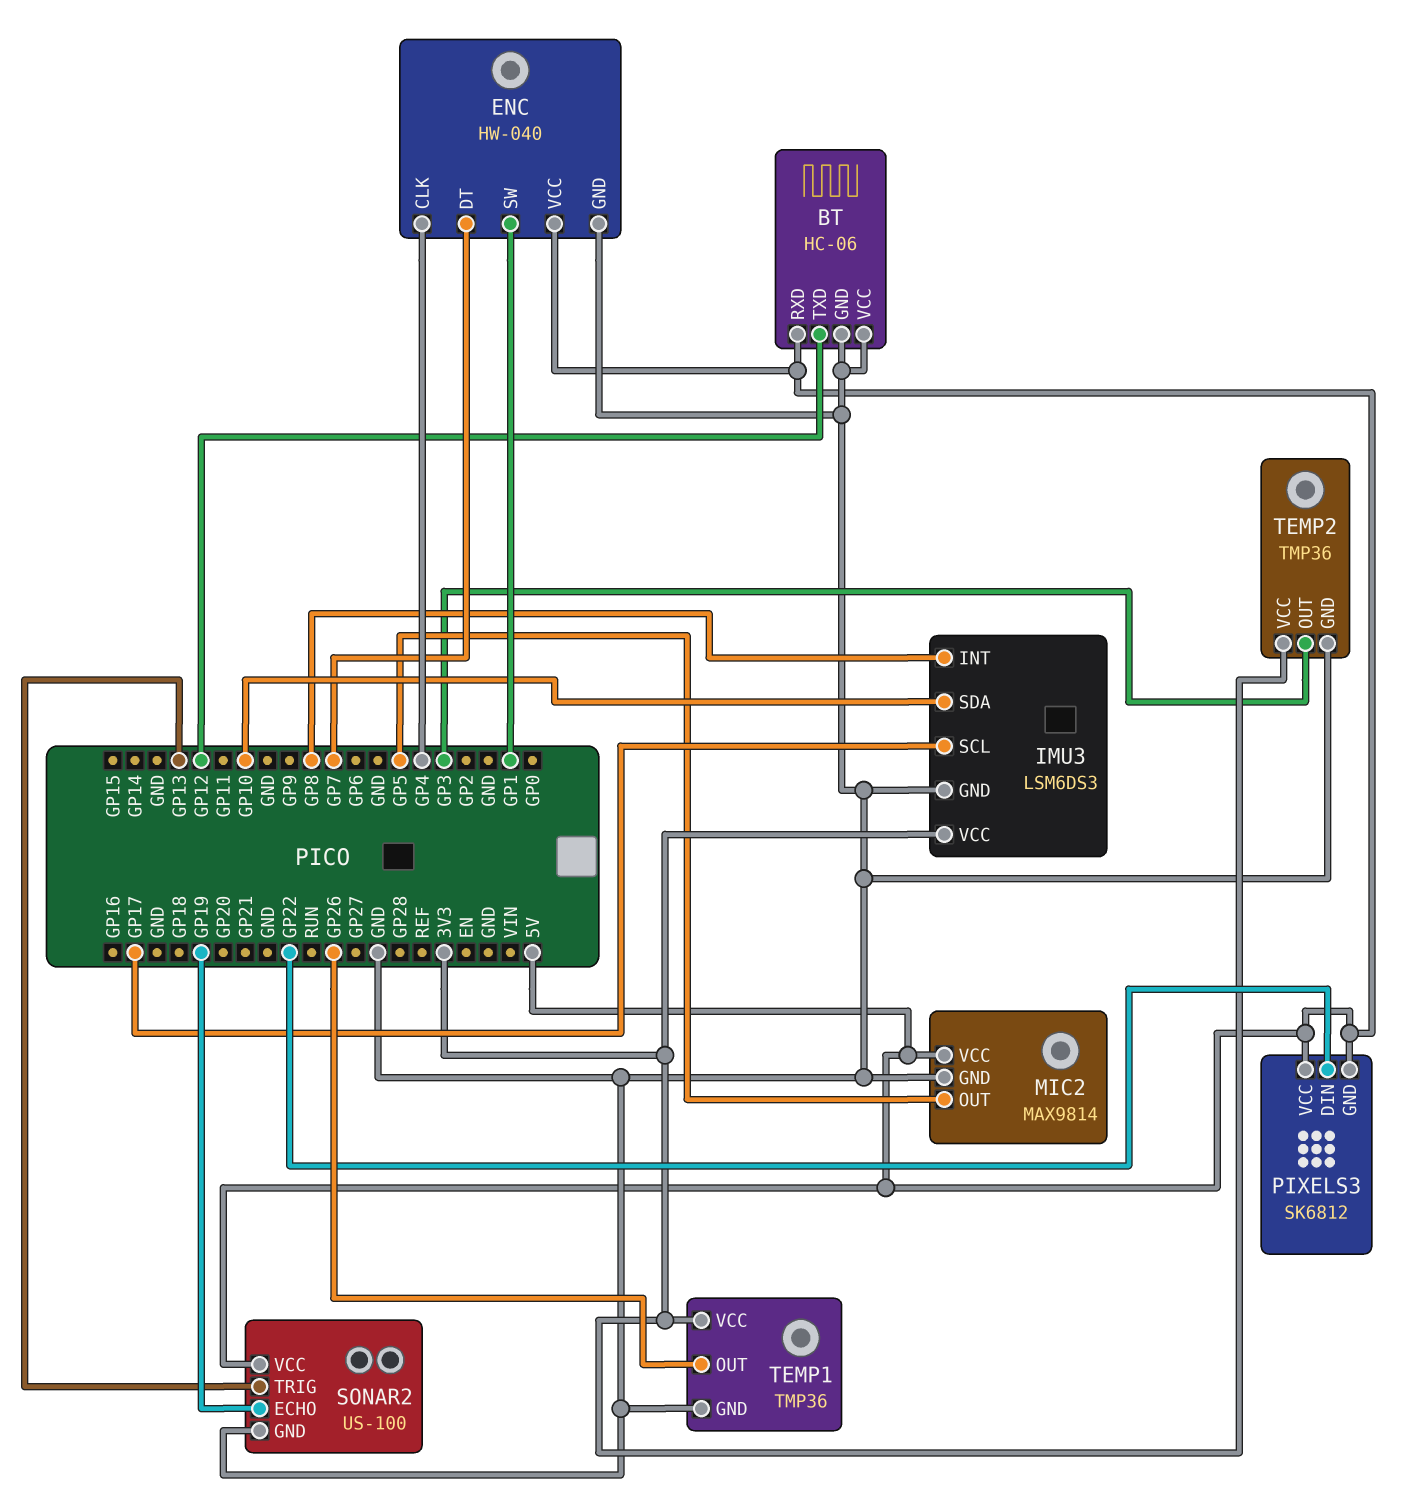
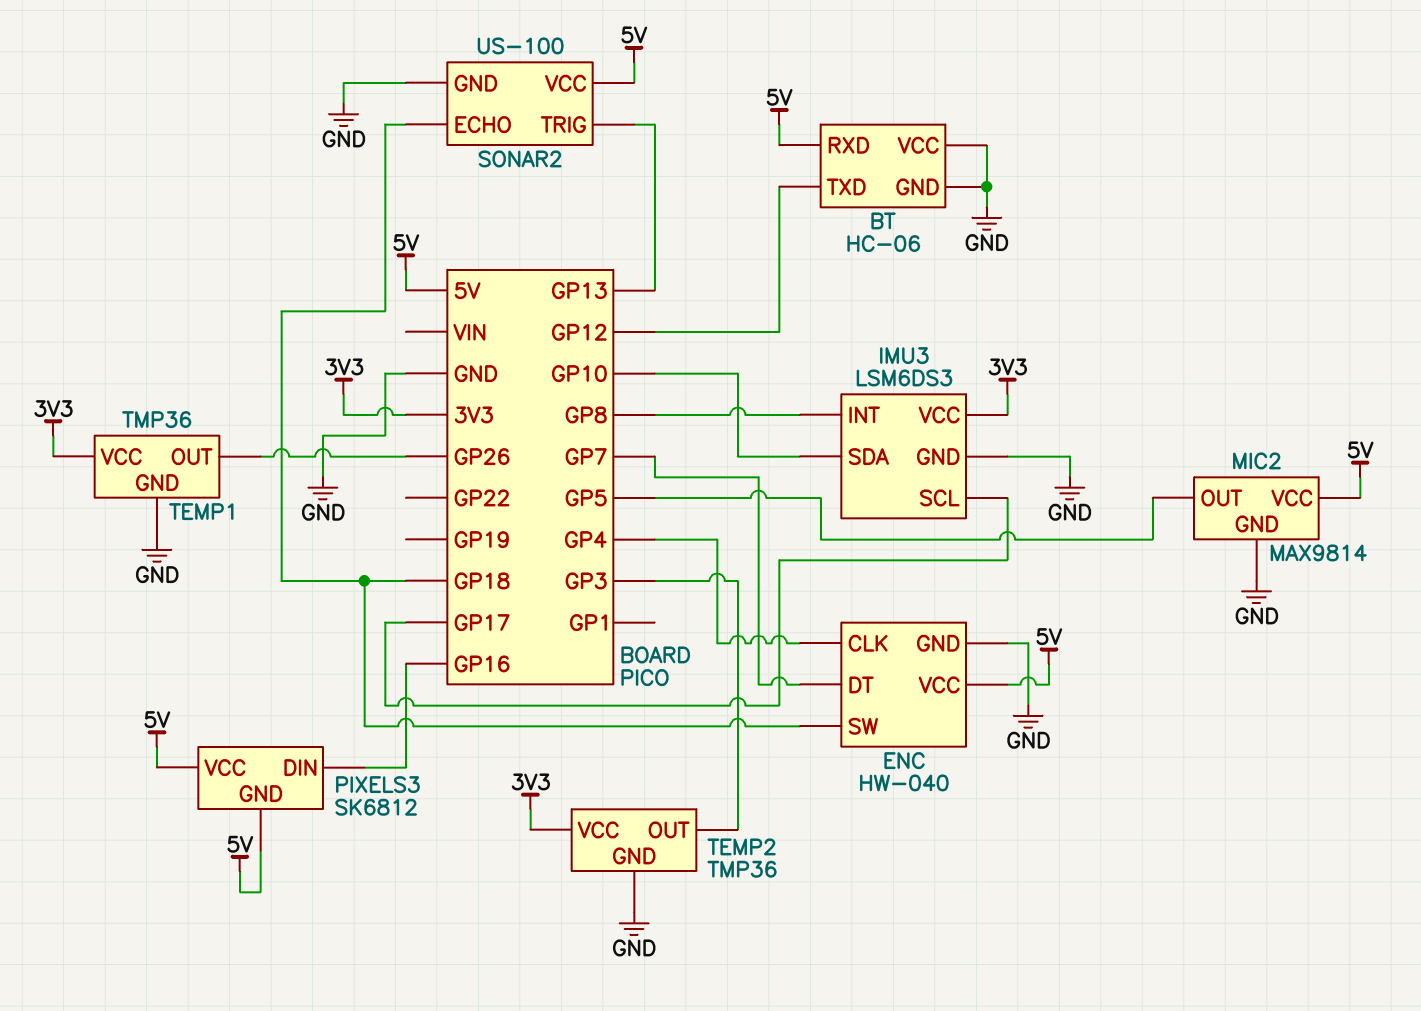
ENC pin SW: GP1 -> GP18
PIXELS3 pin DIN: GP22 -> GP16
SONAR2 pin ECHO: GP19 -> GP18

